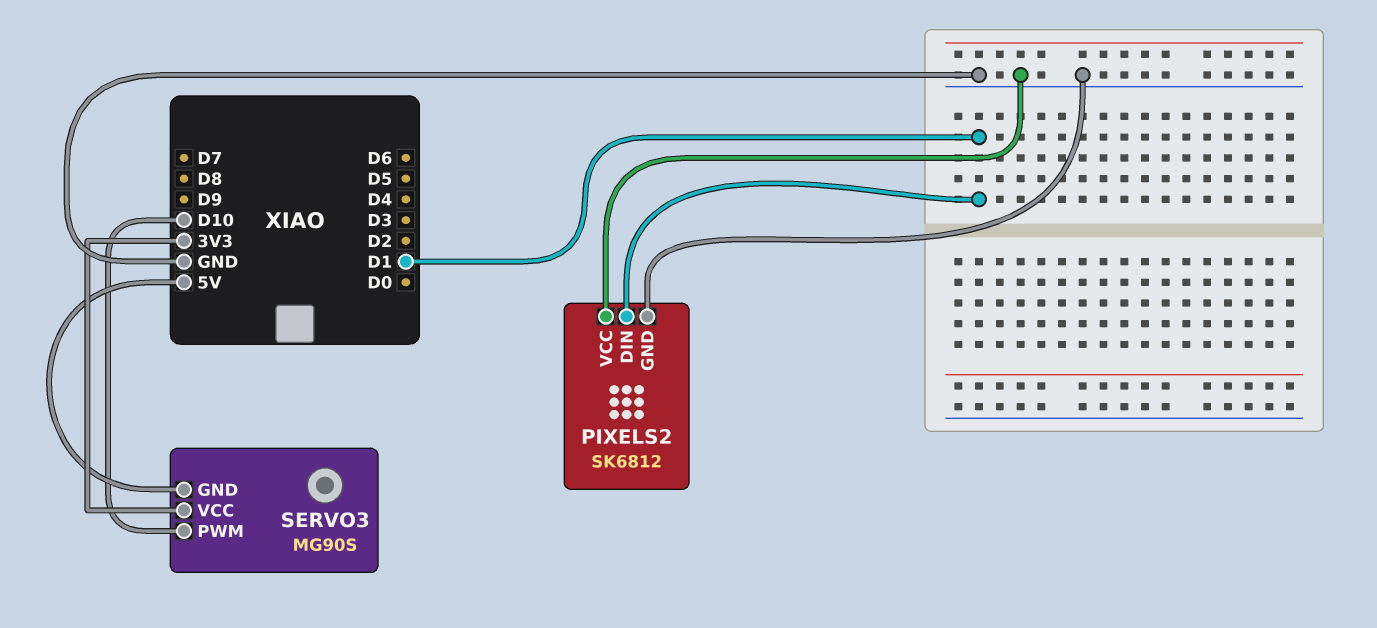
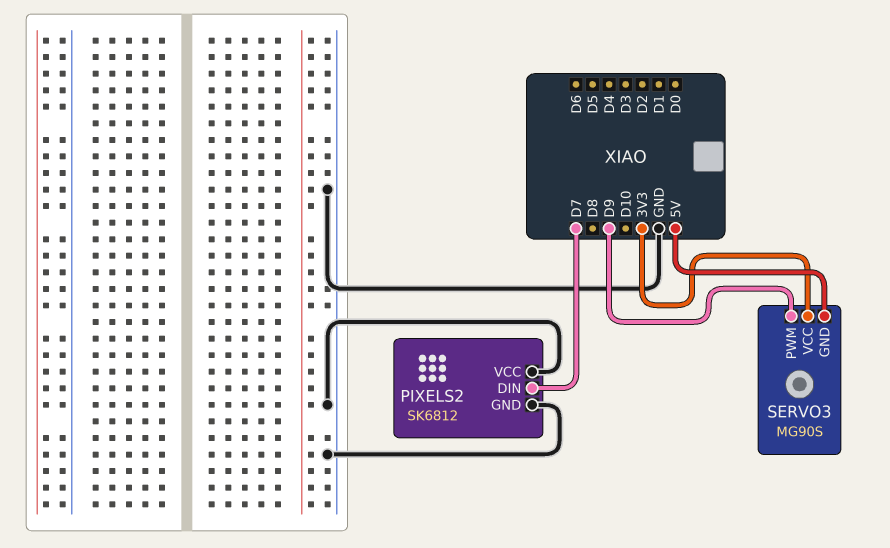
PIXELS2 pin DIN: D1 -> D7
SERVO3 pin PWM: D10 -> D9

